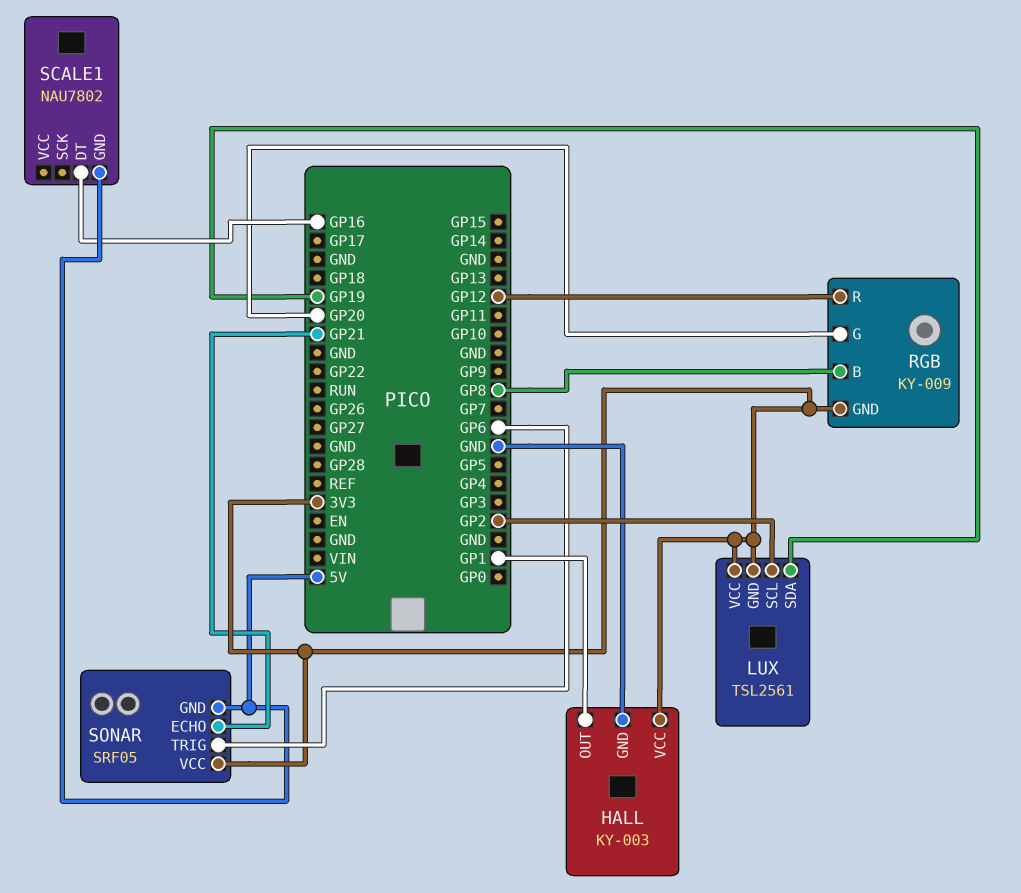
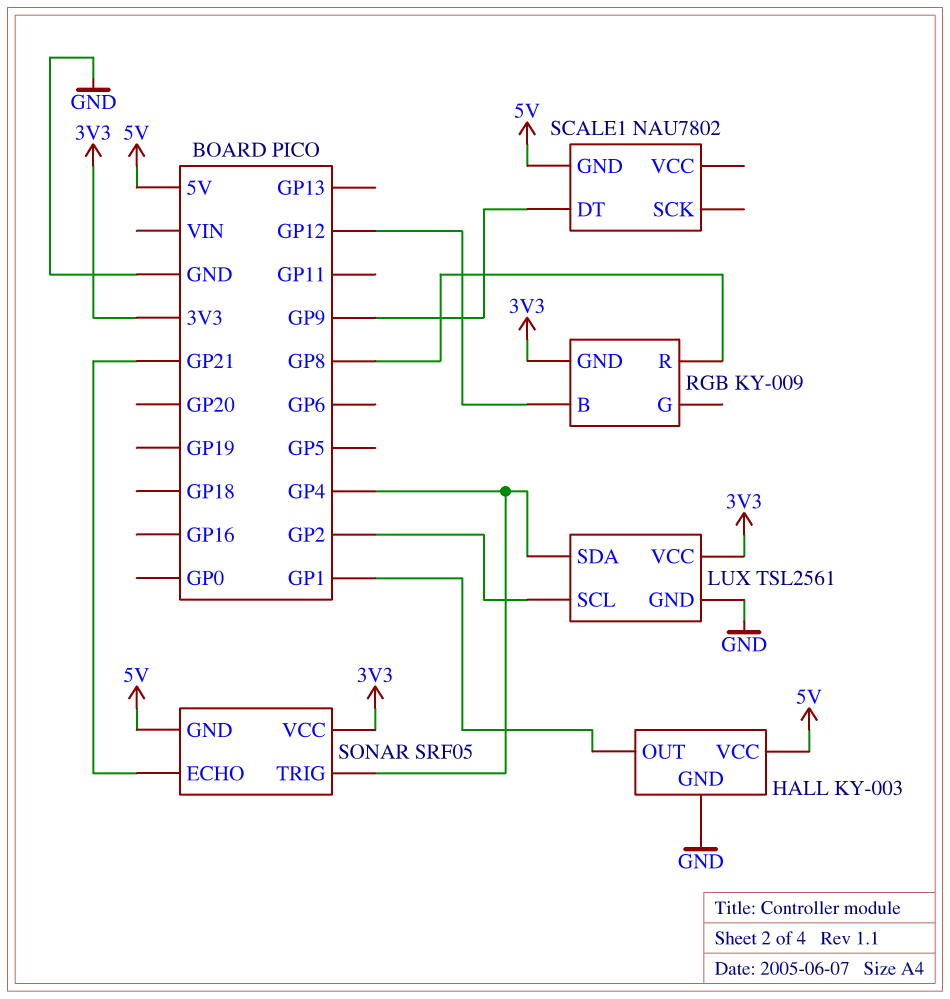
HALL pin VCC: 3V3 -> 5V
LUX pin GND: 3V3 -> GND
LUX pin SDA: GP19 -> GP4
RGB pin B: GP8 -> GP12
RGB pin G: GP20 -> none
RGB pin R: GP12 -> GP8
SCALE1 pin DT: GP16 -> GP9
SONAR pin TRIG: GP6 -> GP4

